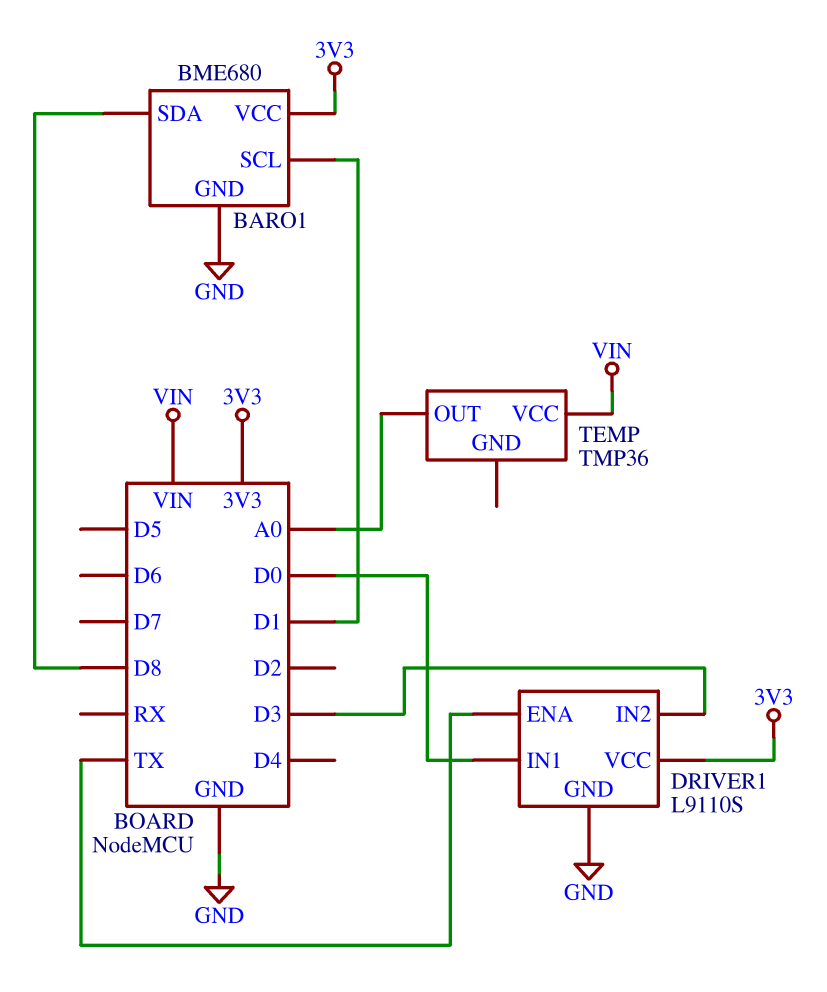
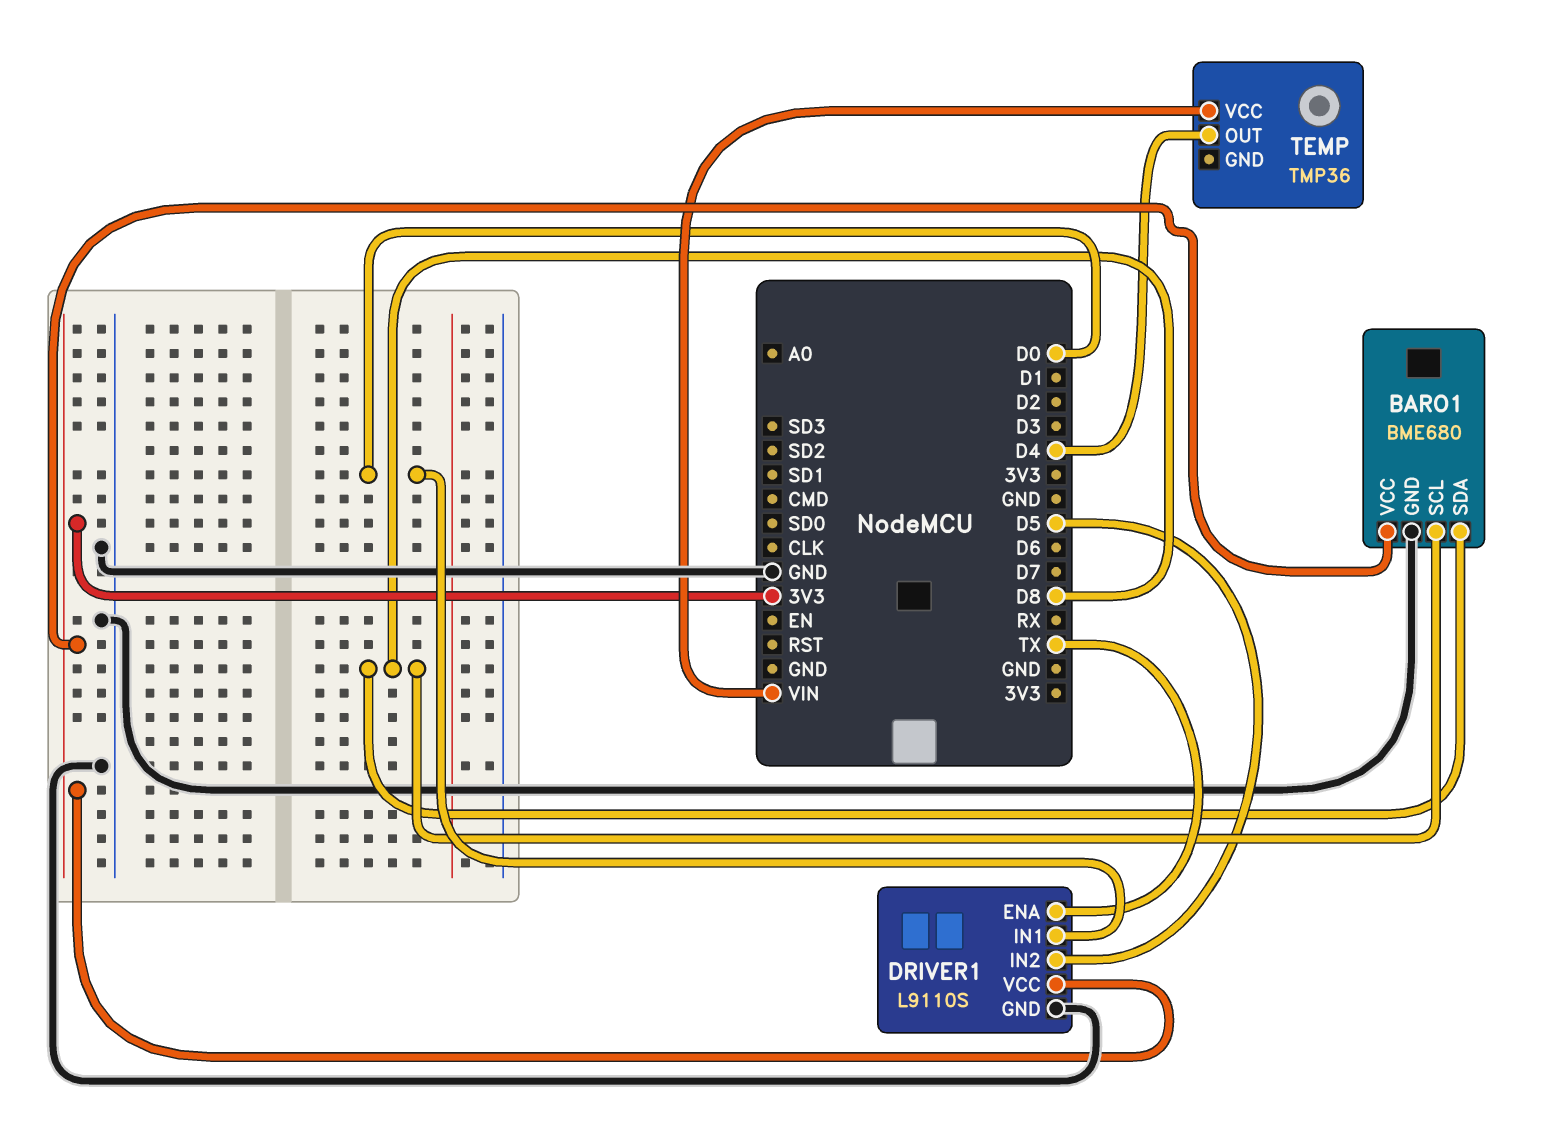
BARO1 pin SCL: D1 -> D8
DRIVER1 pin IN2: D3 -> D5
TEMP pin OUT: A0 -> D4

